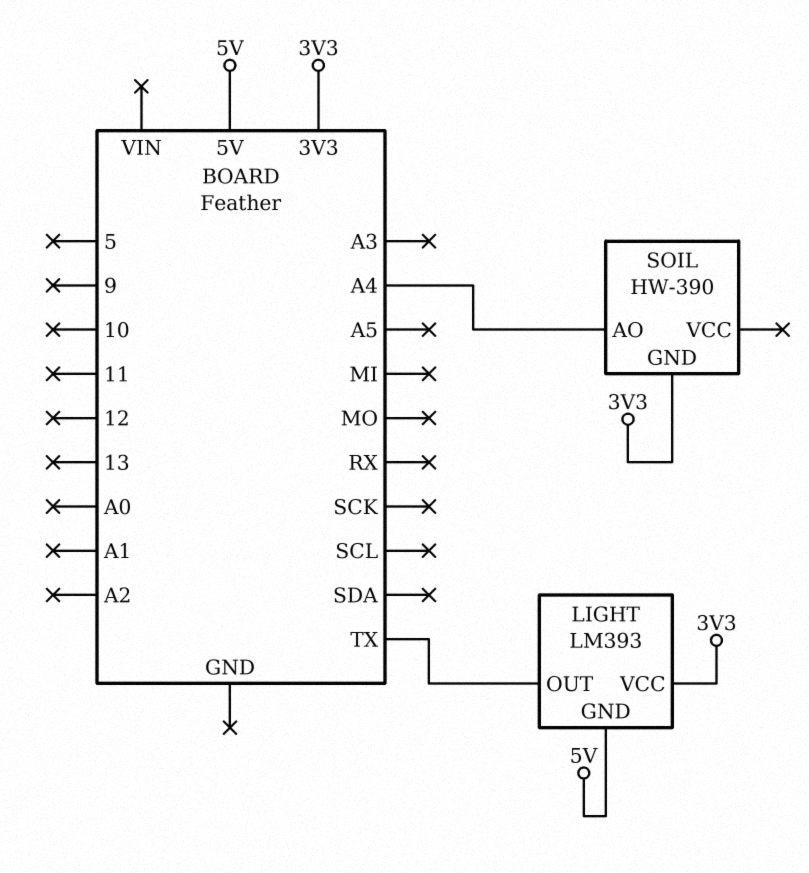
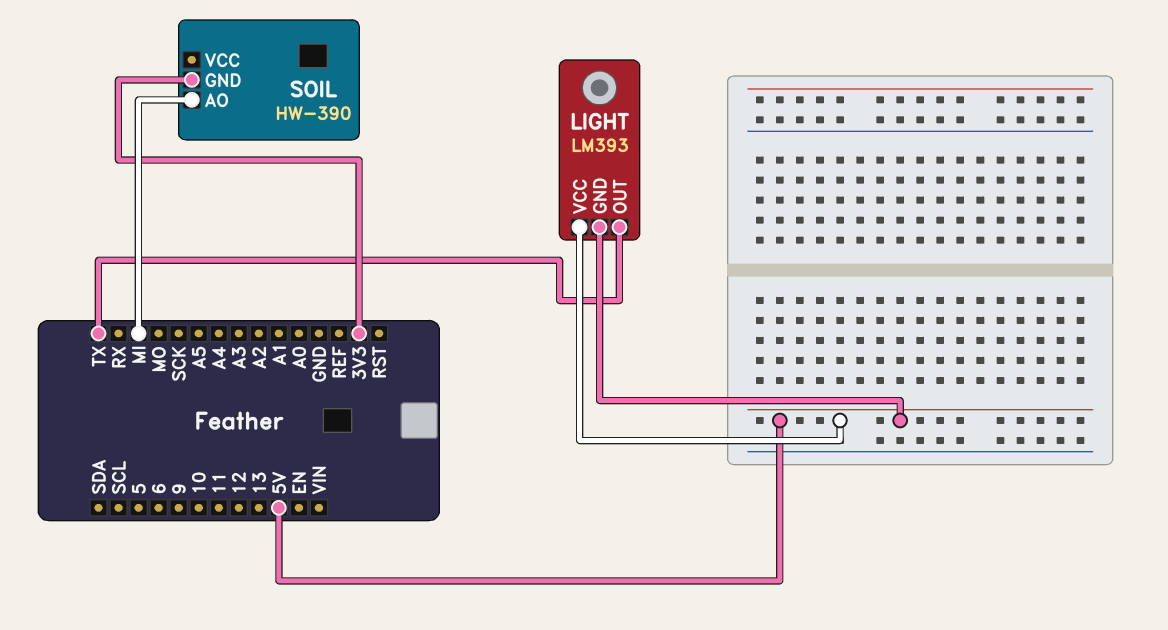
LIGHT pin VCC: 3V3 -> 5V
SOIL pin AO: A4 -> MI

